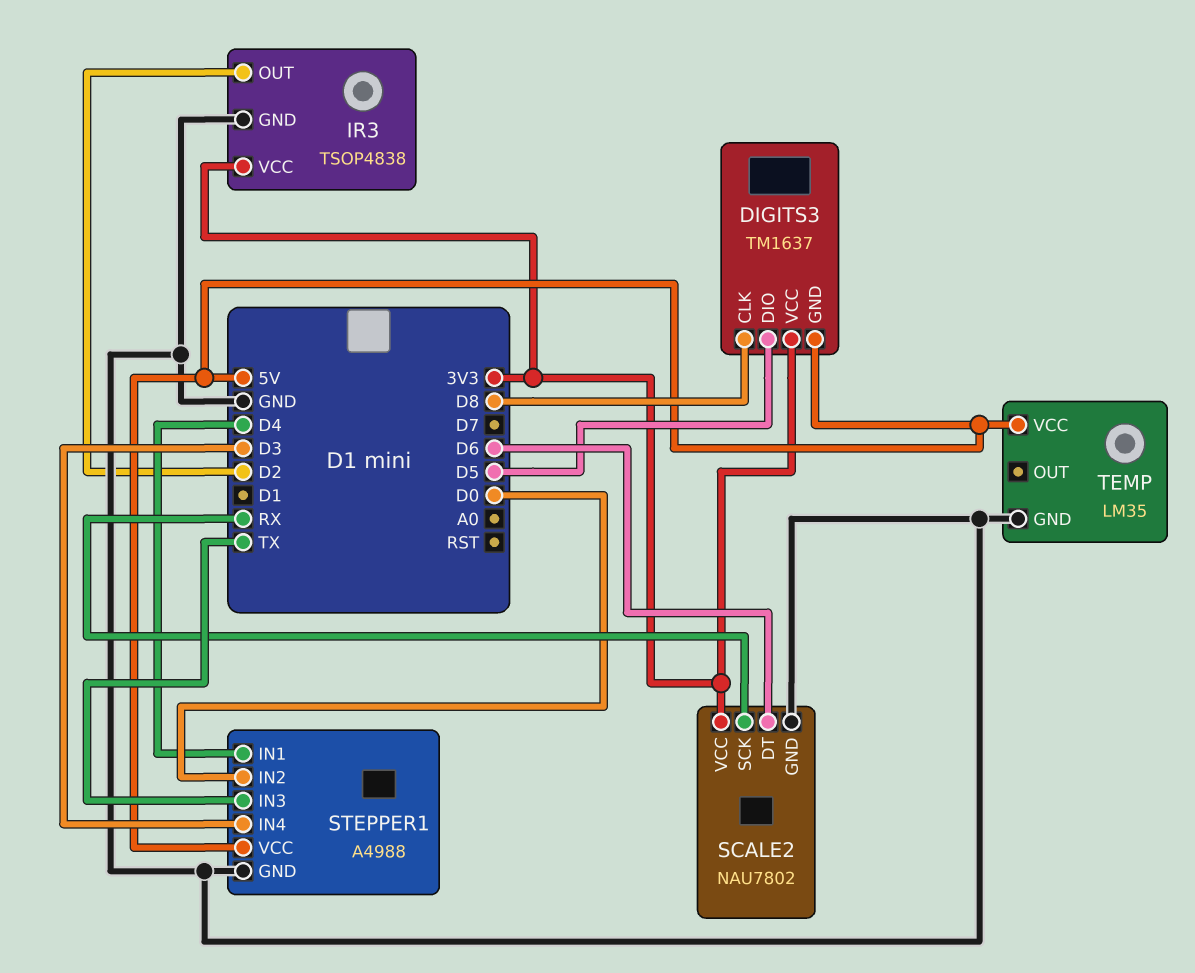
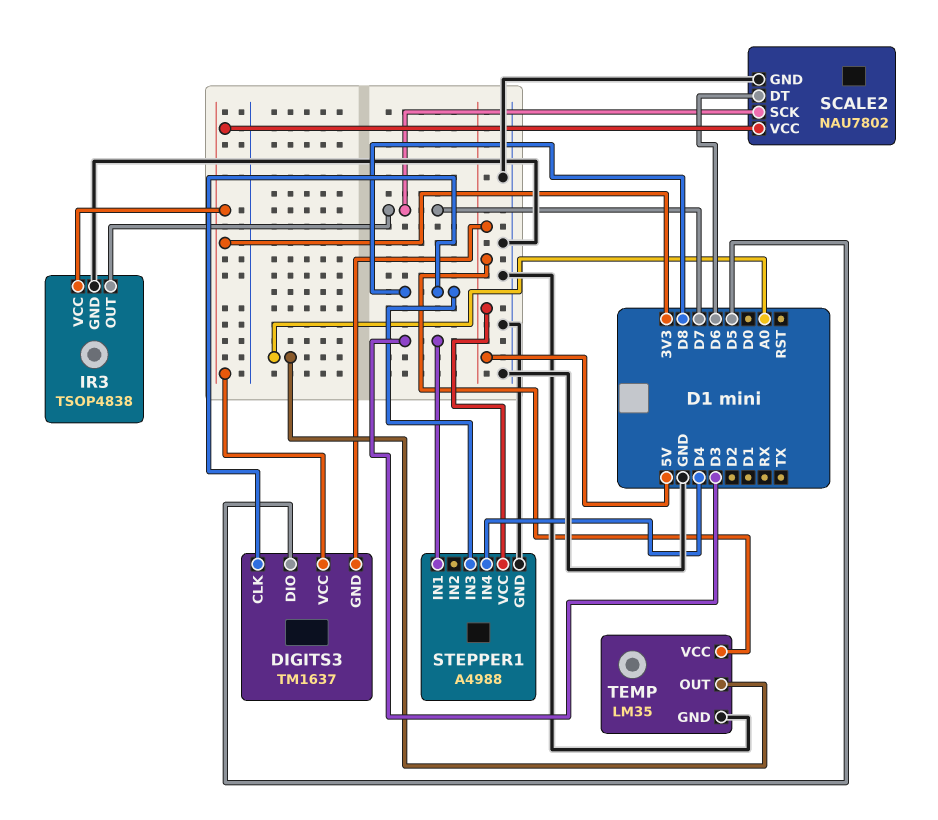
IR3 pin OUT: D2 -> D7
SCALE2 pin SCK: RX -> D7
STEPPER1 pin IN1: D4 -> D3
STEPPER1 pin IN2: D0 -> none
STEPPER1 pin IN3: TX -> D8
STEPPER1 pin IN4: D3 -> D4
TEMP pin OUT: none -> A0

